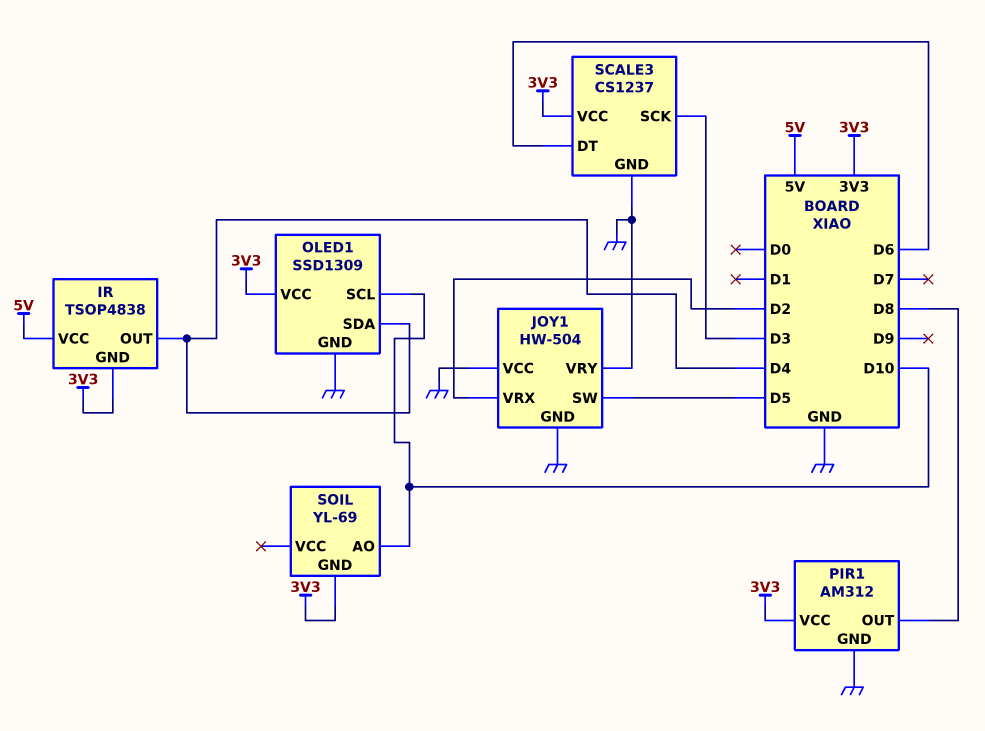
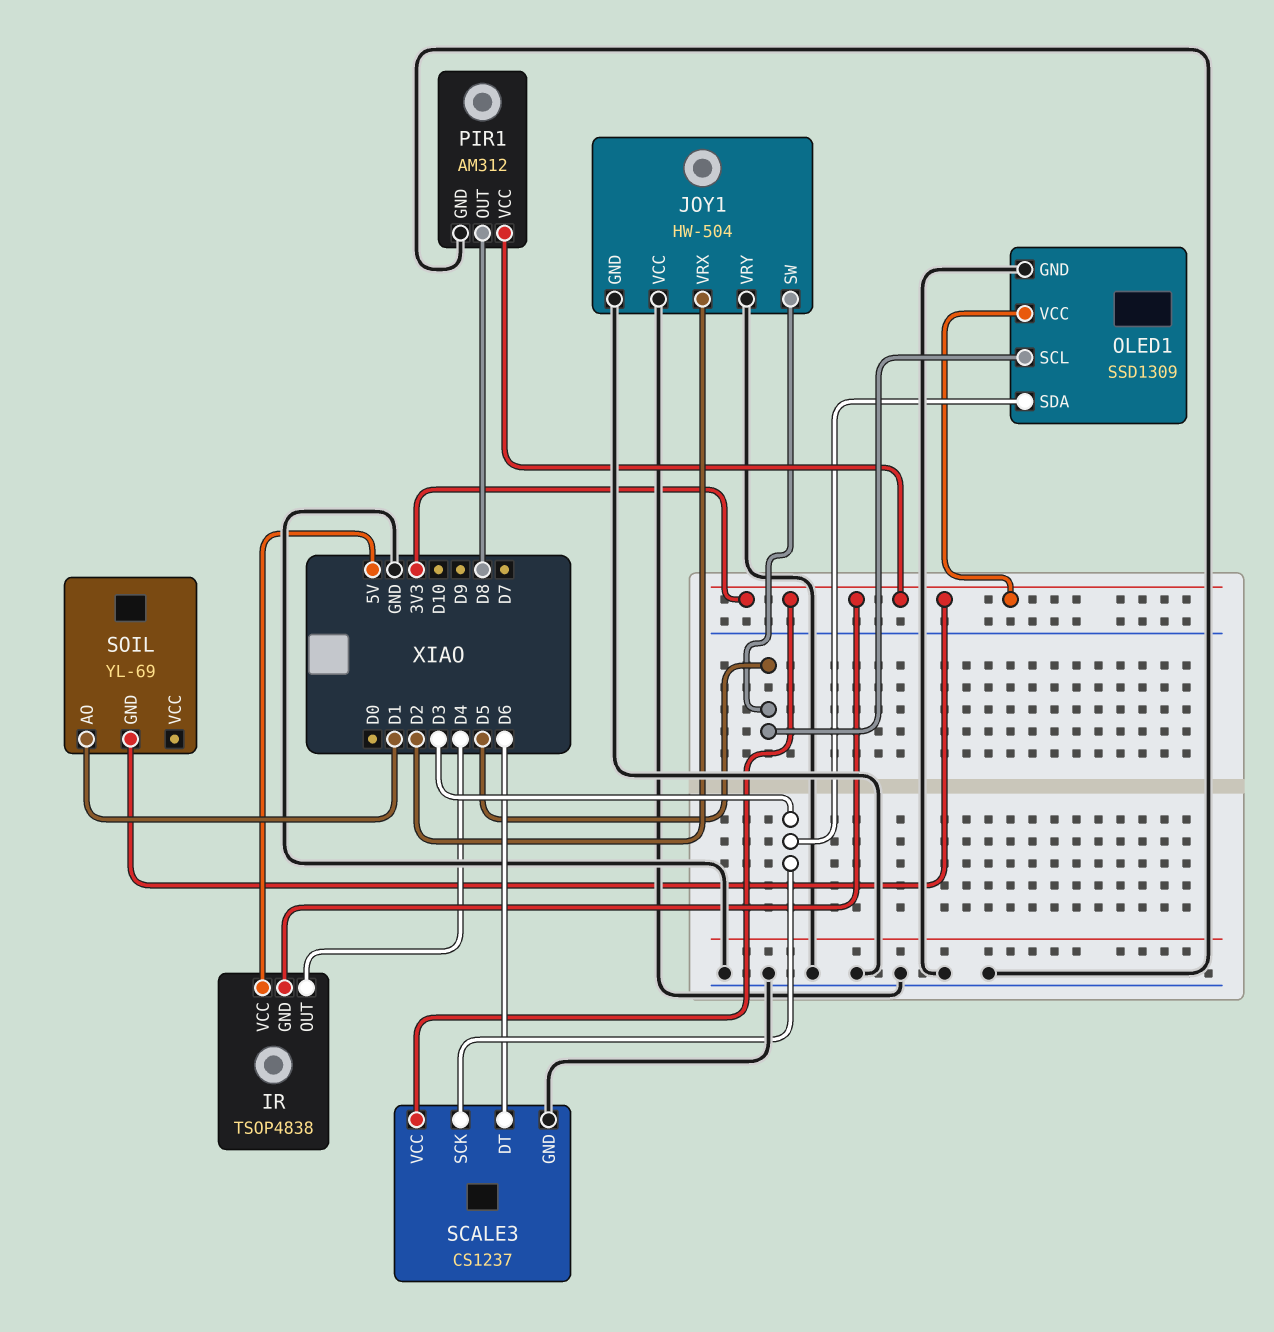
OLED1 pin SCL: D10 -> D5
OLED1 pin SDA: D4 -> D3
SOIL pin AO: D10 -> D1

